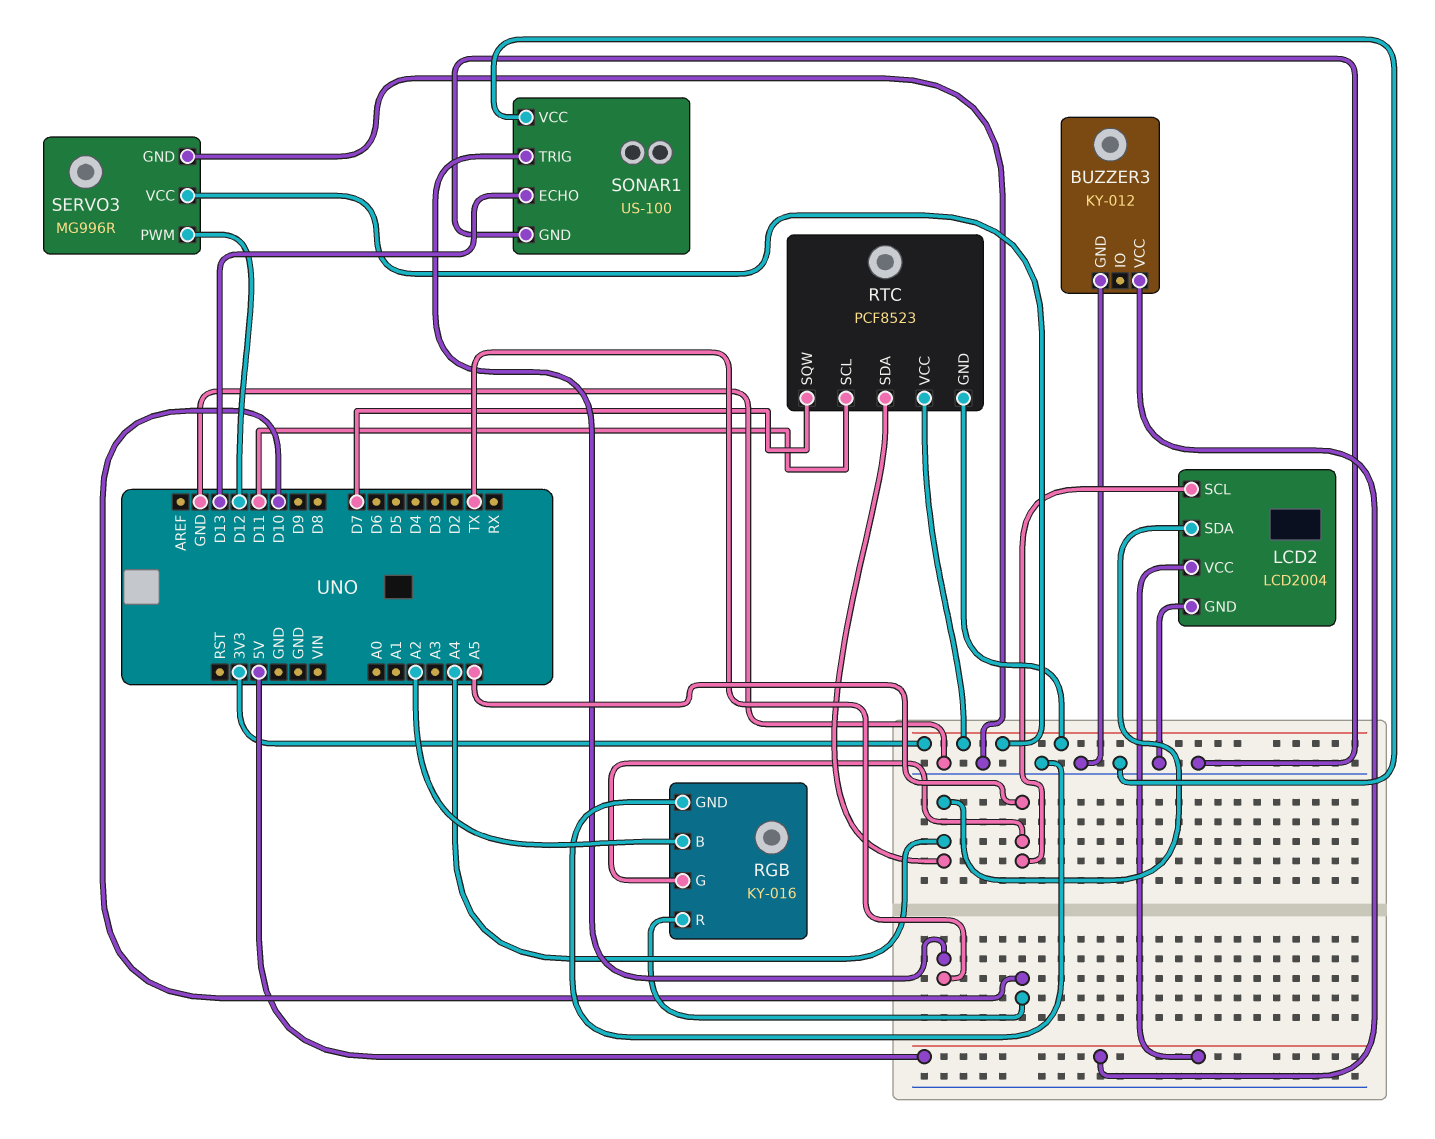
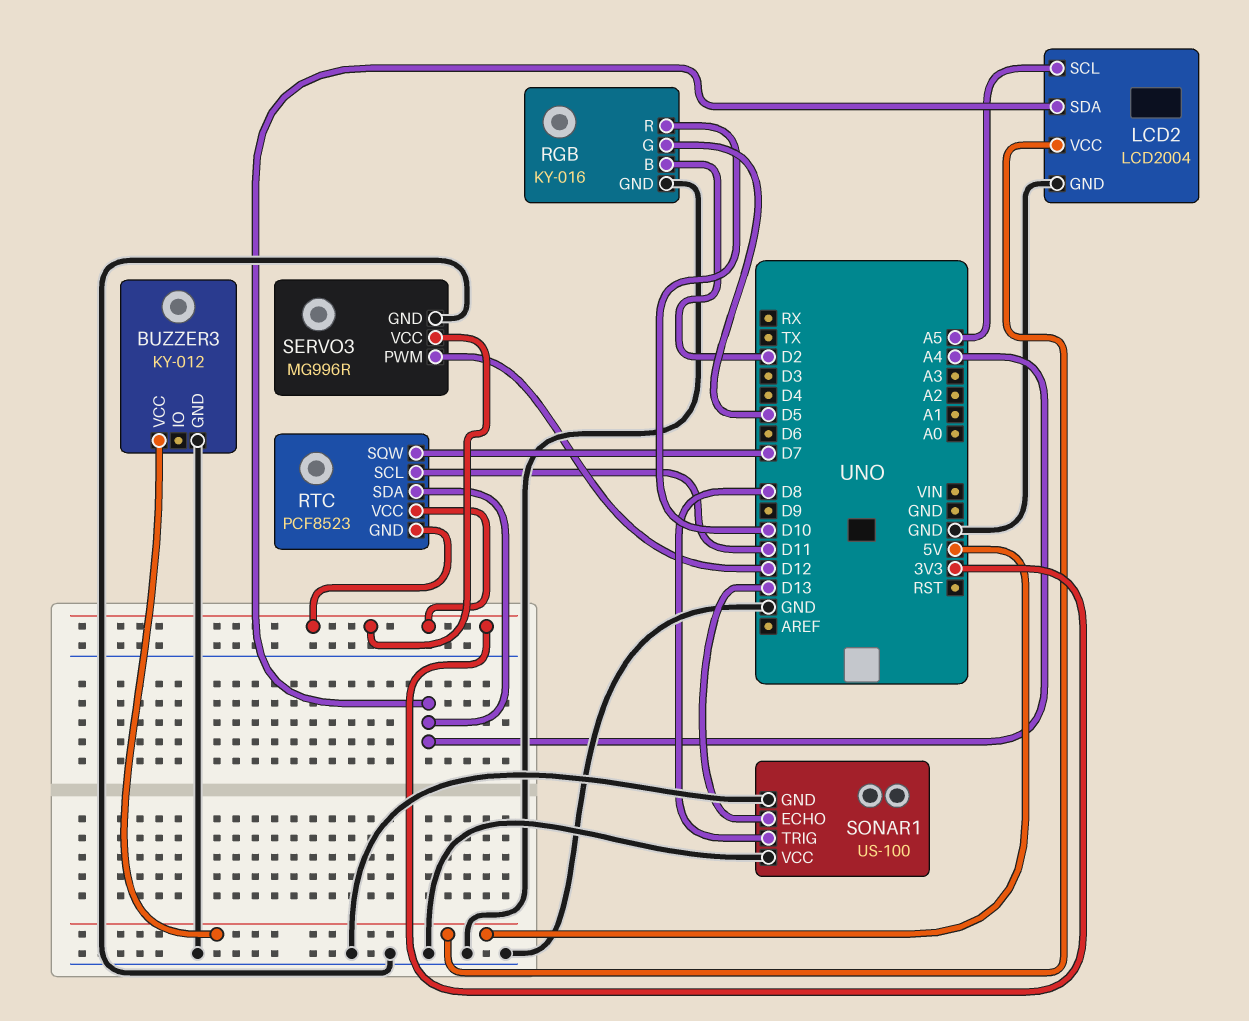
RGB pin B: A2 -> D2
RGB pin G: A5 -> D5
SONAR1 pin TRIG: TX -> D8

